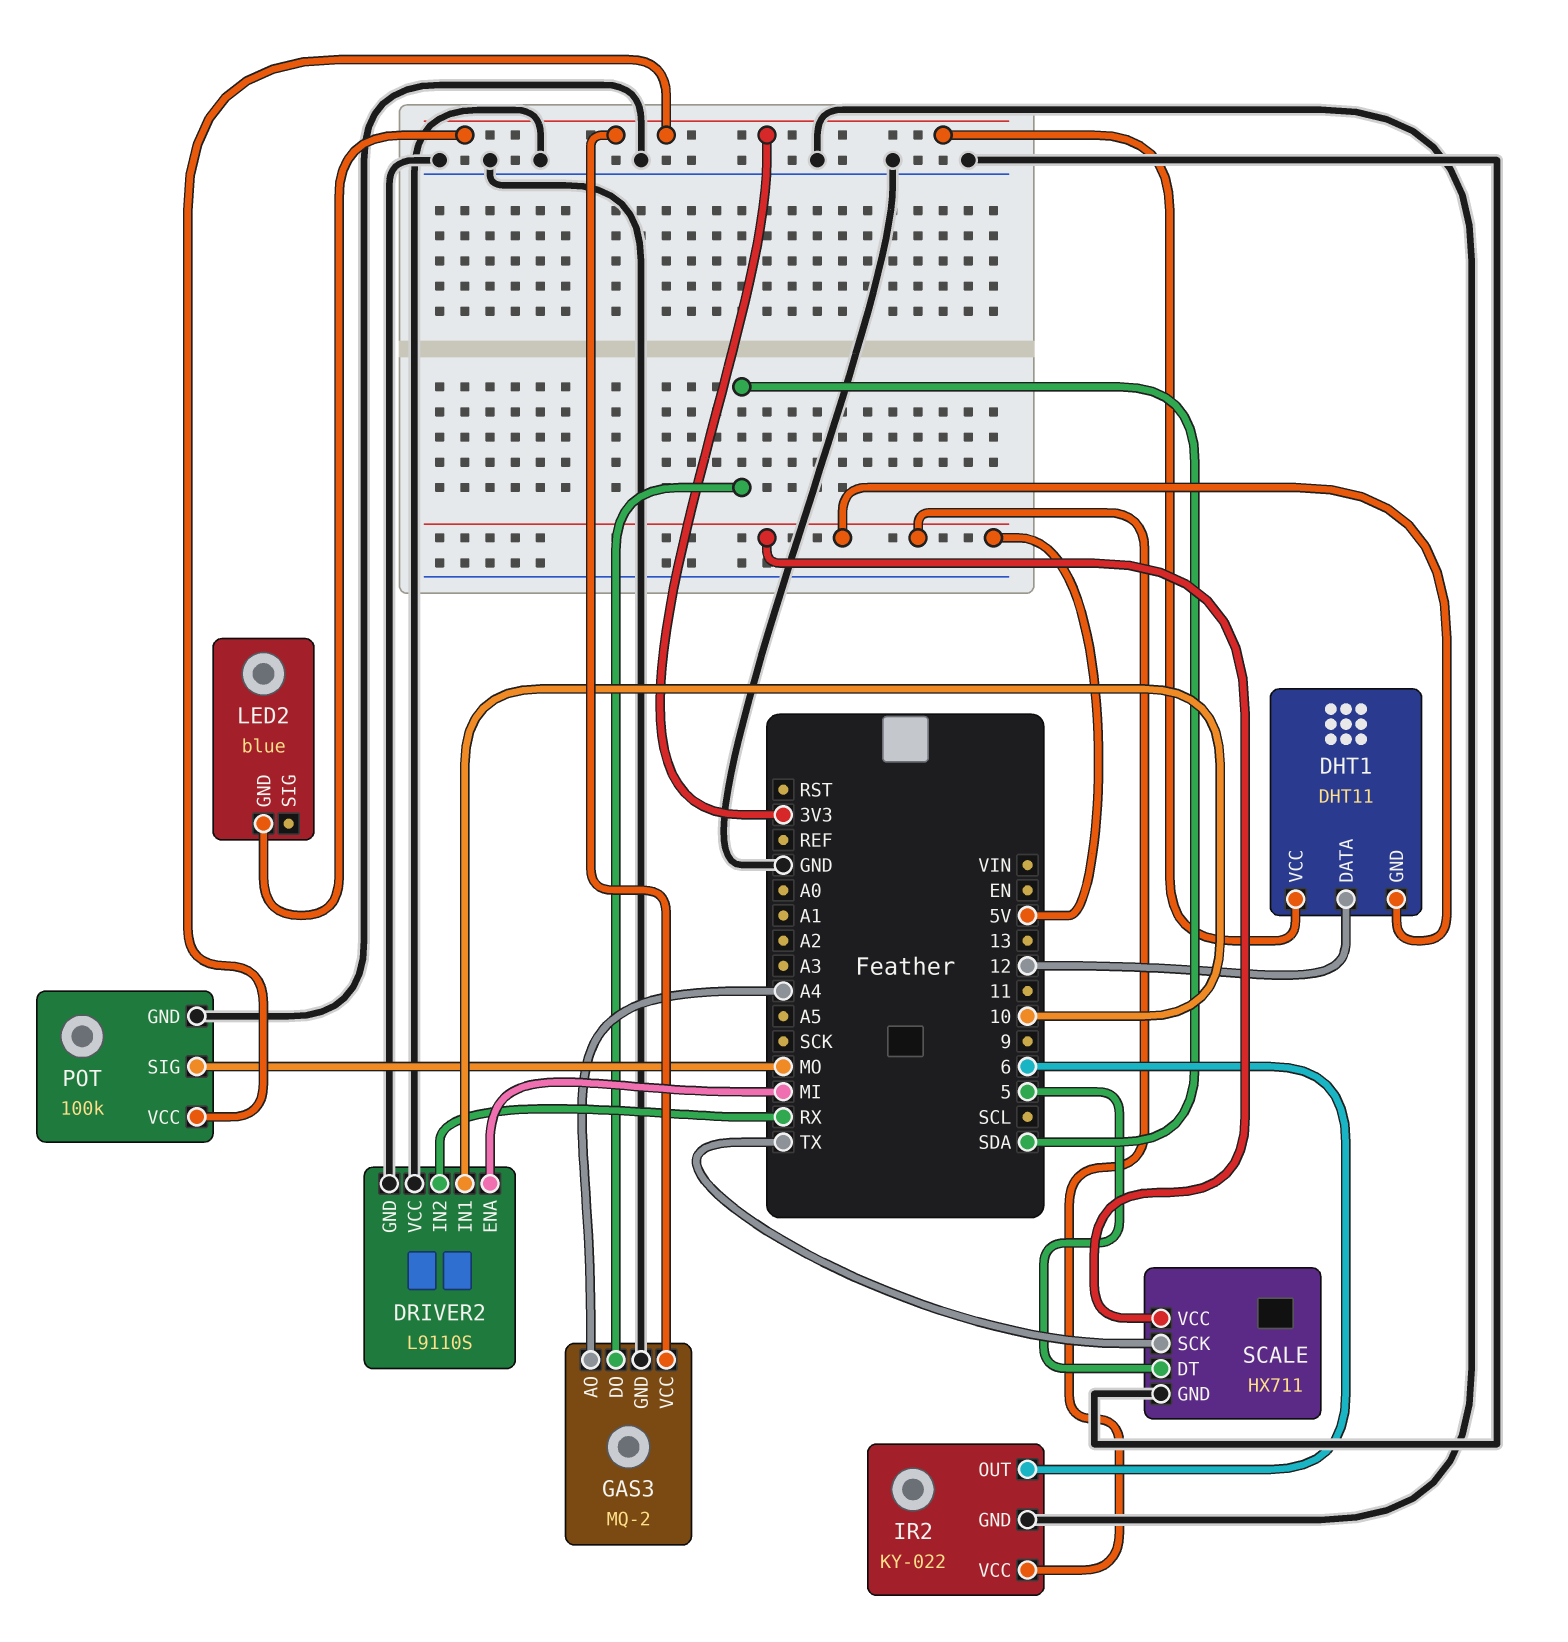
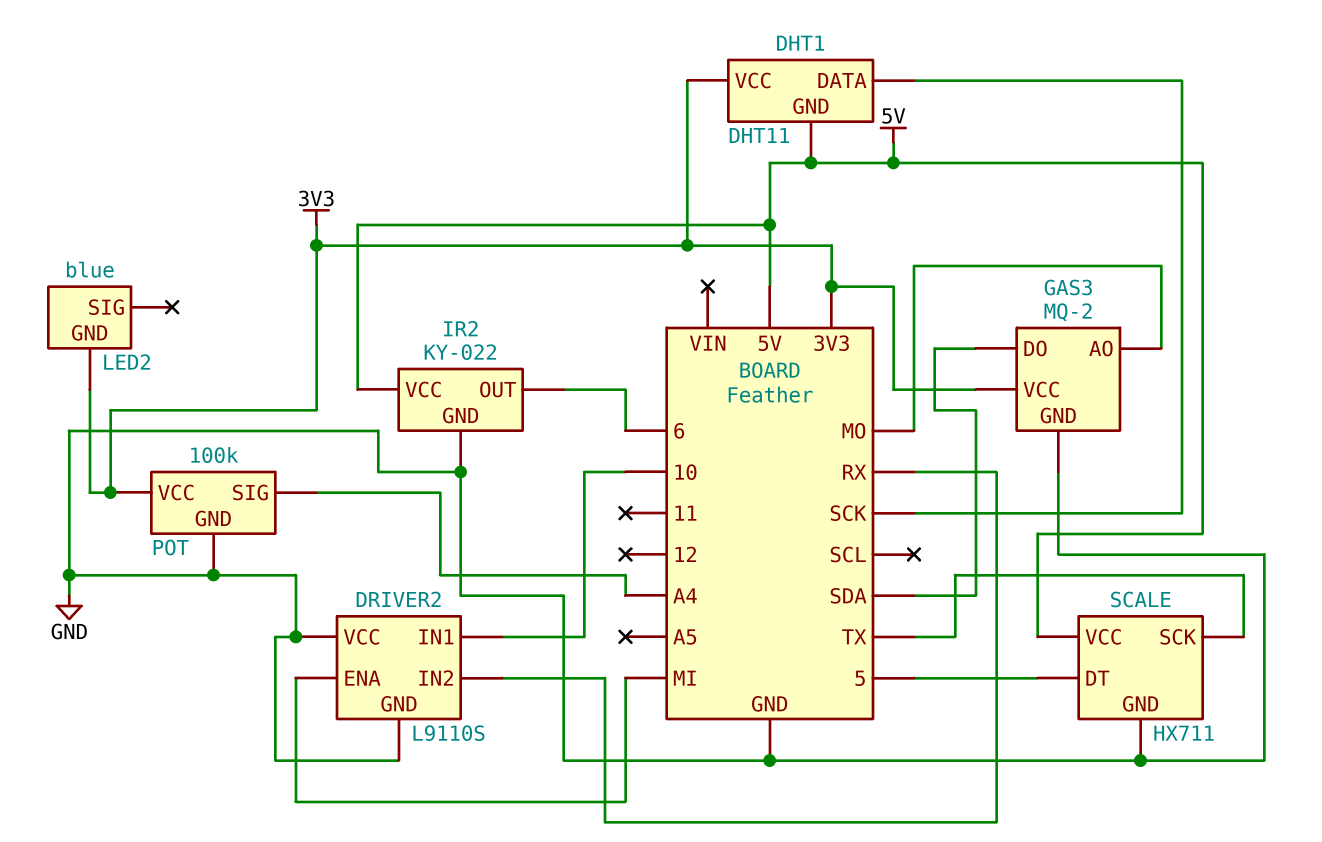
DHT1 pin DATA: 12 -> SCK
GAS3 pin AO: A4 -> MO
POT pin SIG: MO -> A4

